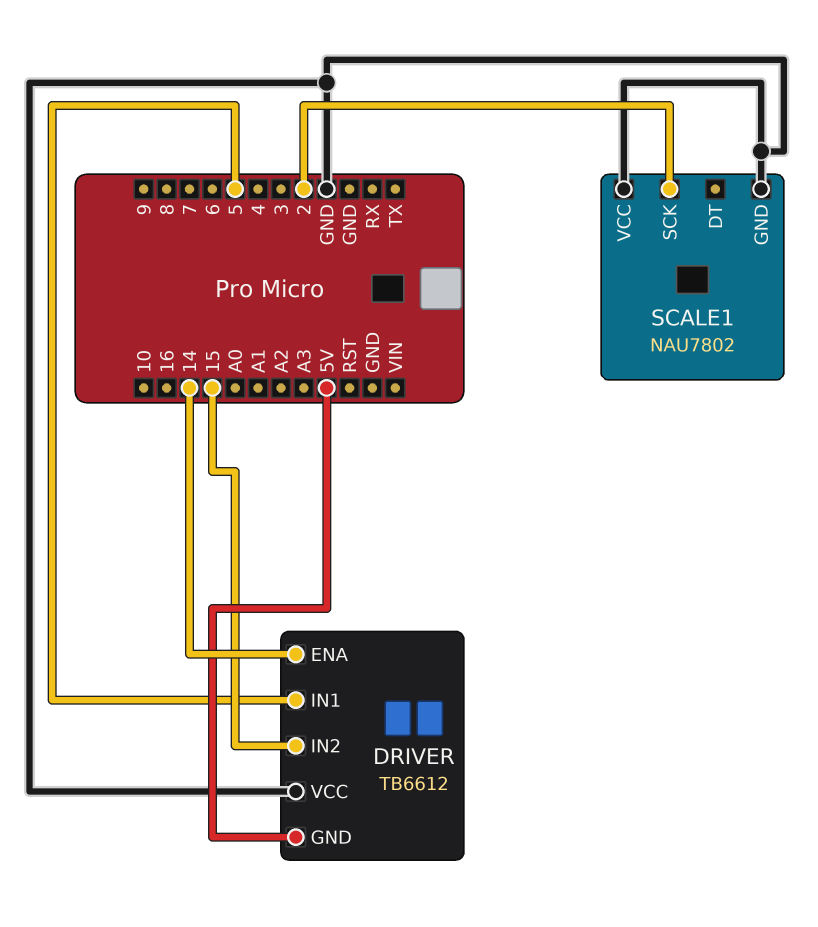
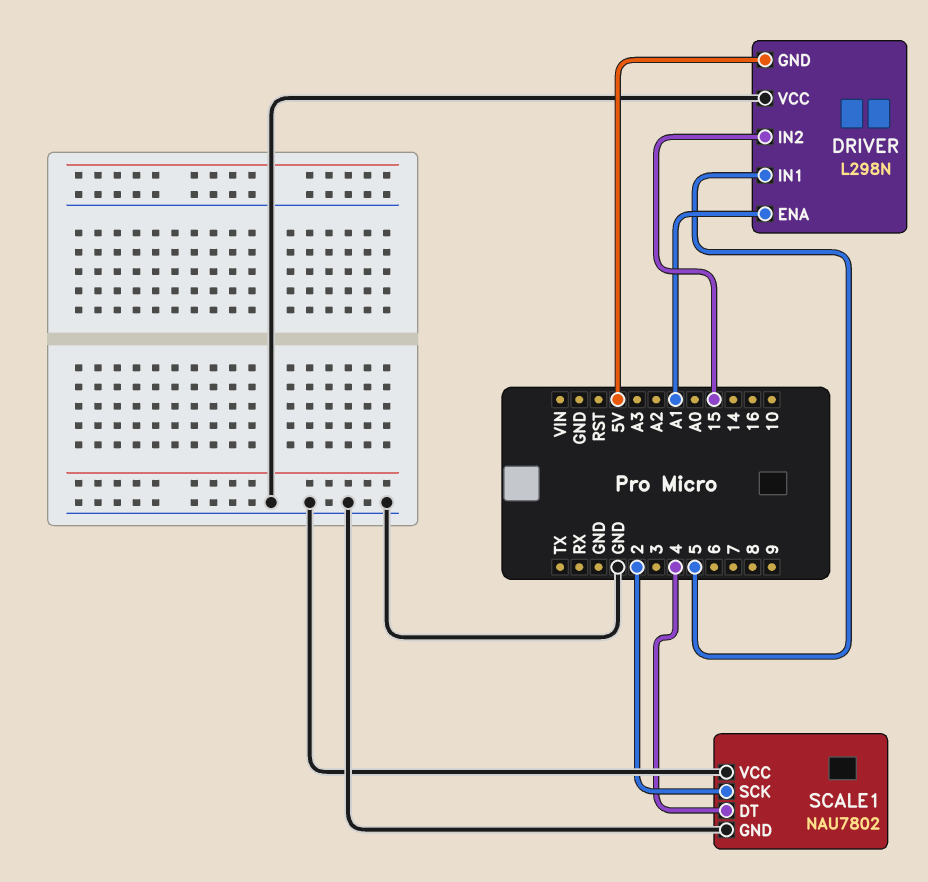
DRIVER: TB6612 -> L298N
DRIVER pin ENA: 14 -> A1
SCALE1 pin DT: none -> 4

